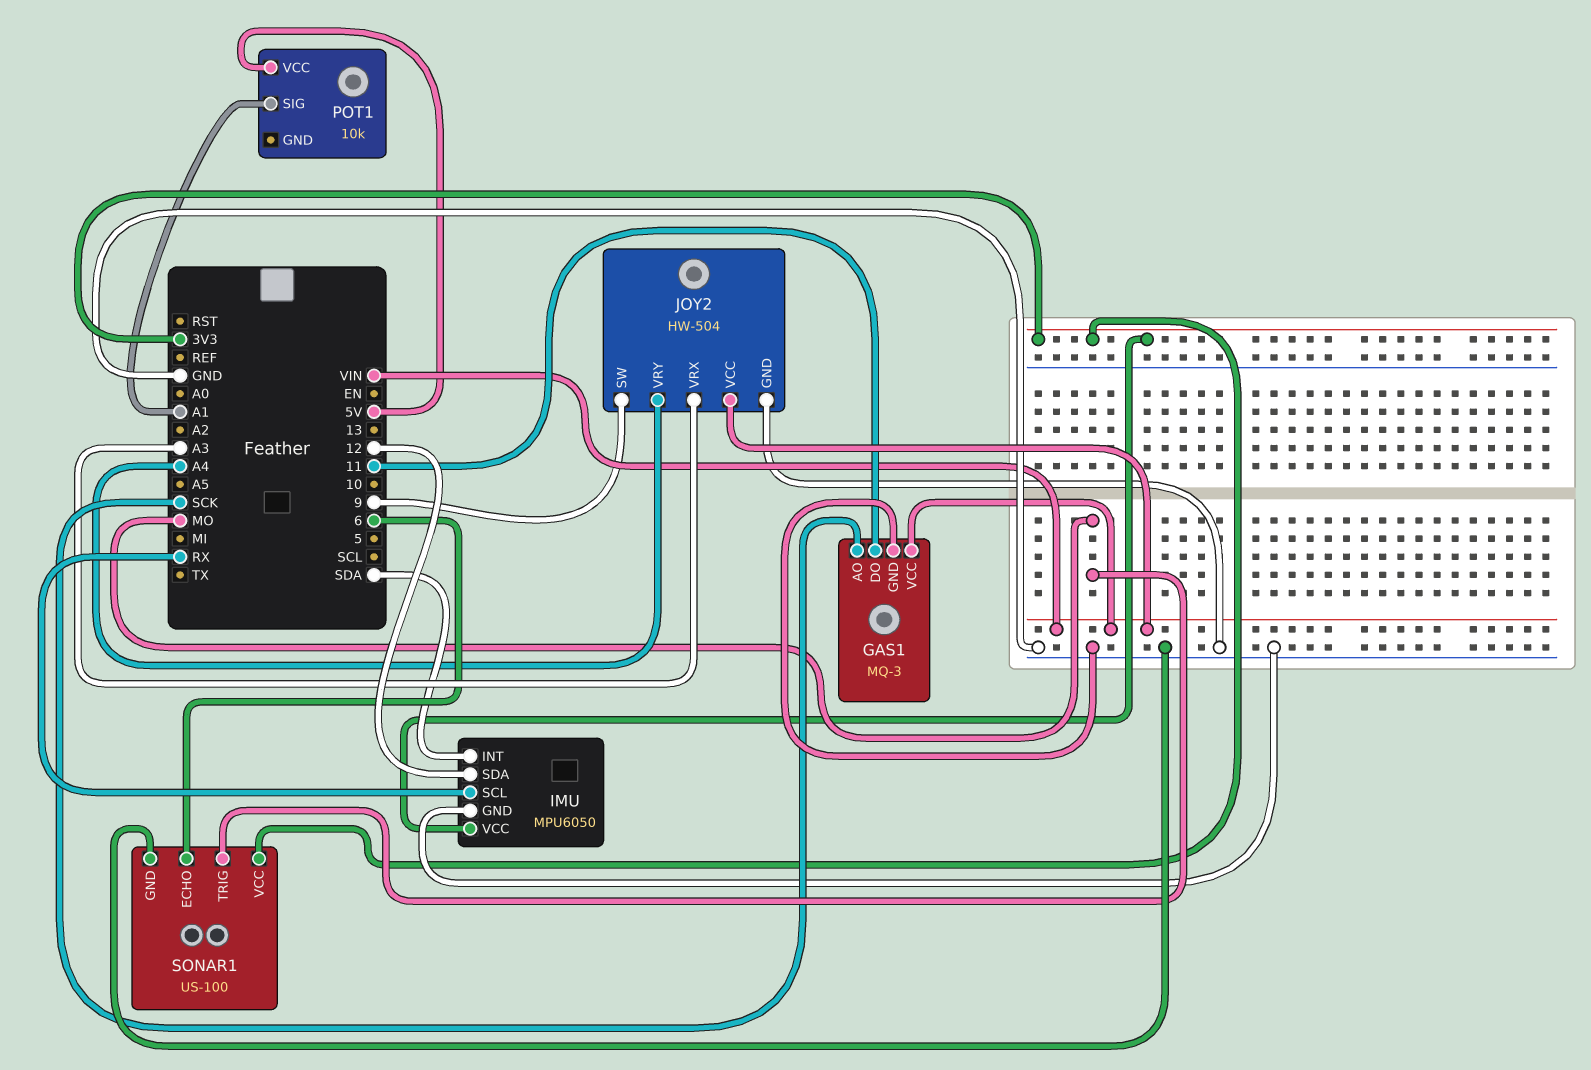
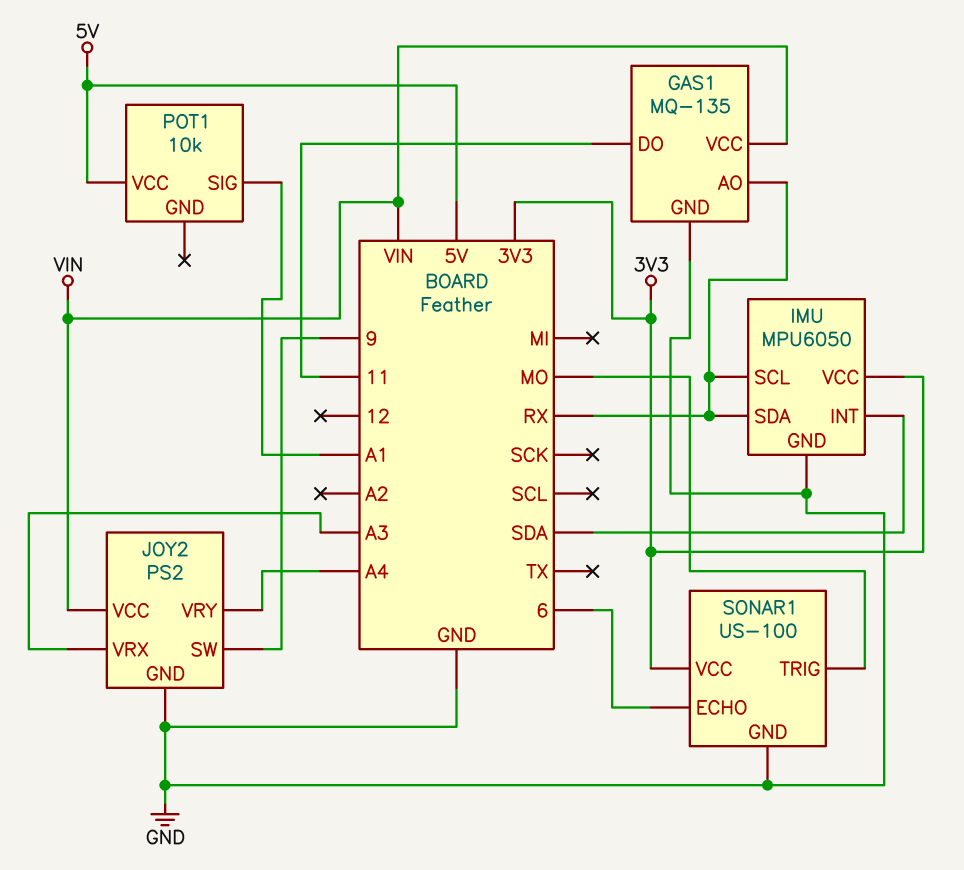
GAS1: MQ-3 -> MQ-135
GAS1 pin AO: SCK -> RX
IMU pin SDA: 12 -> RX
JOY2: HW-504 -> PS2

